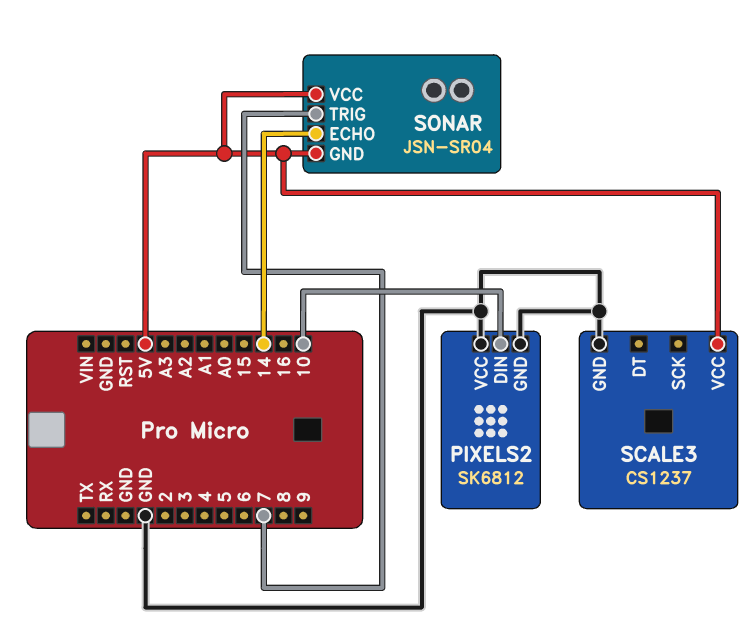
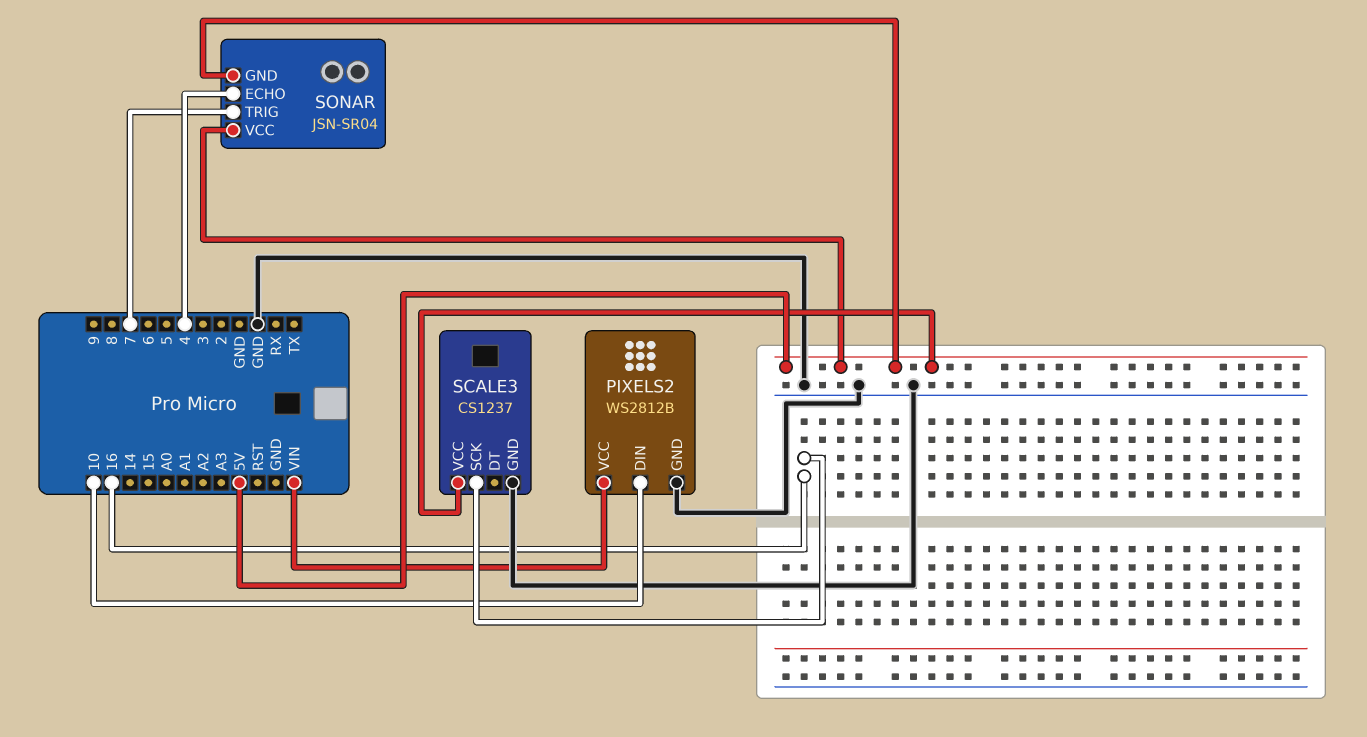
PIXELS2: SK6812 -> WS2812B
PIXELS2 pin VCC: GND -> VIN
SCALE3 pin SCK: none -> 16
SONAR pin ECHO: 14 -> 4

